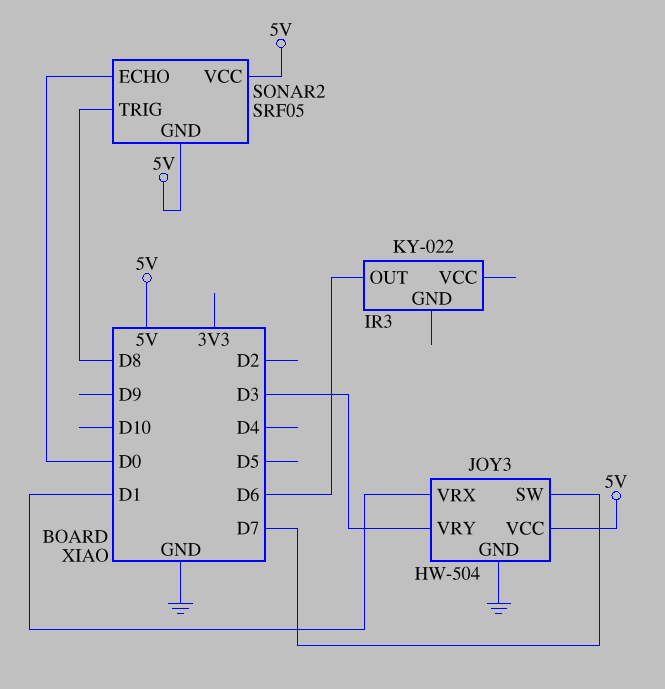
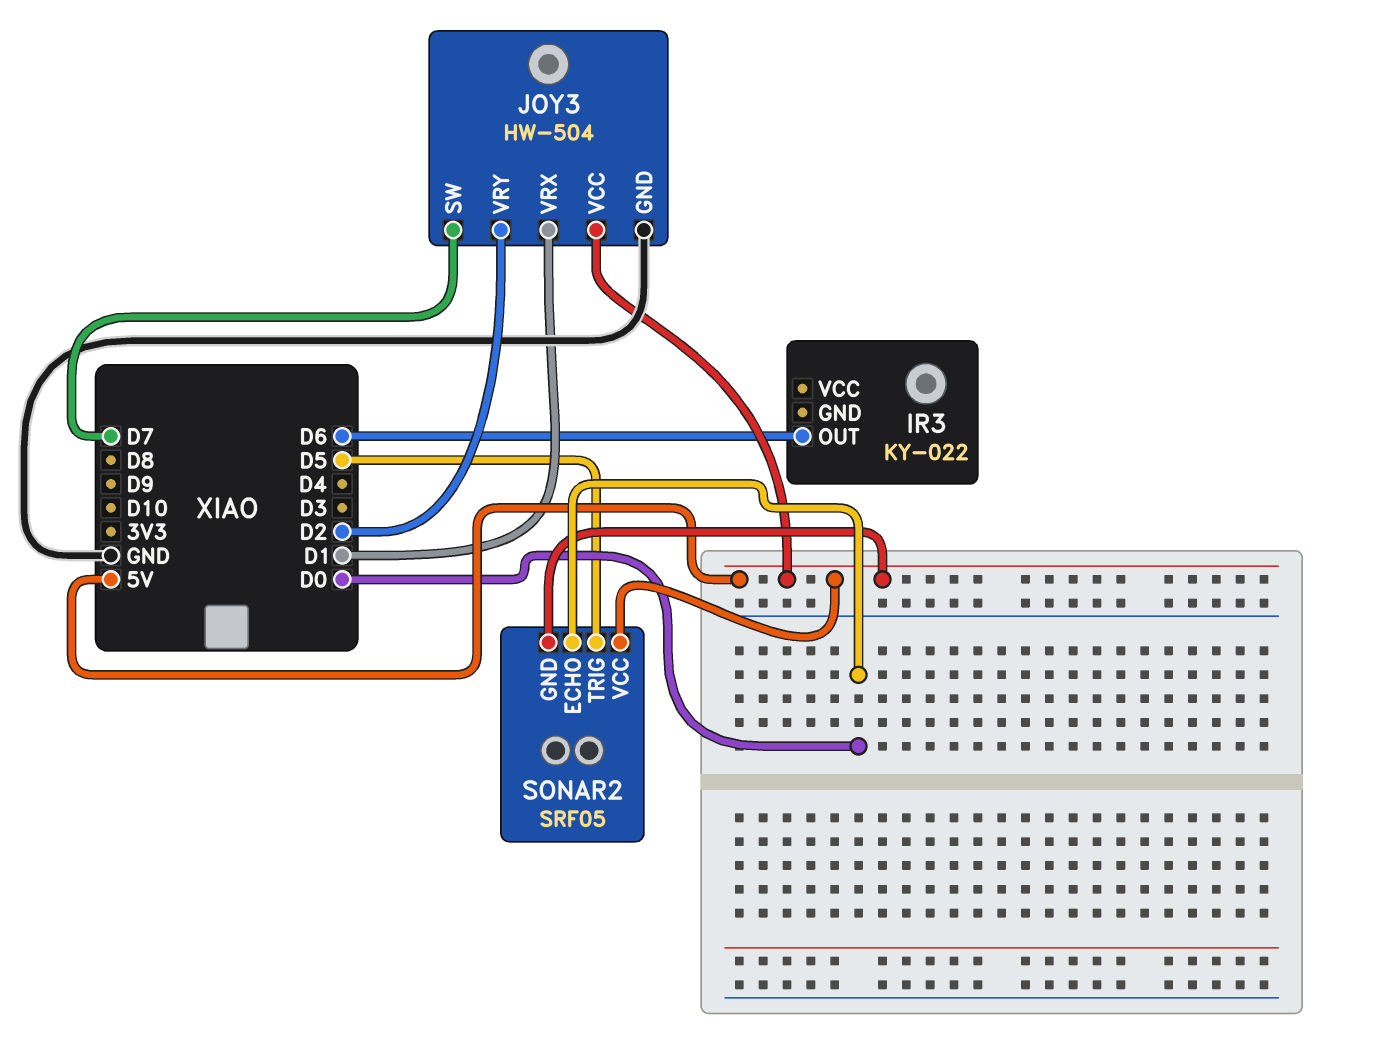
JOY3 pin VRY: D3 -> D2
SONAR2 pin TRIG: D8 -> D5

